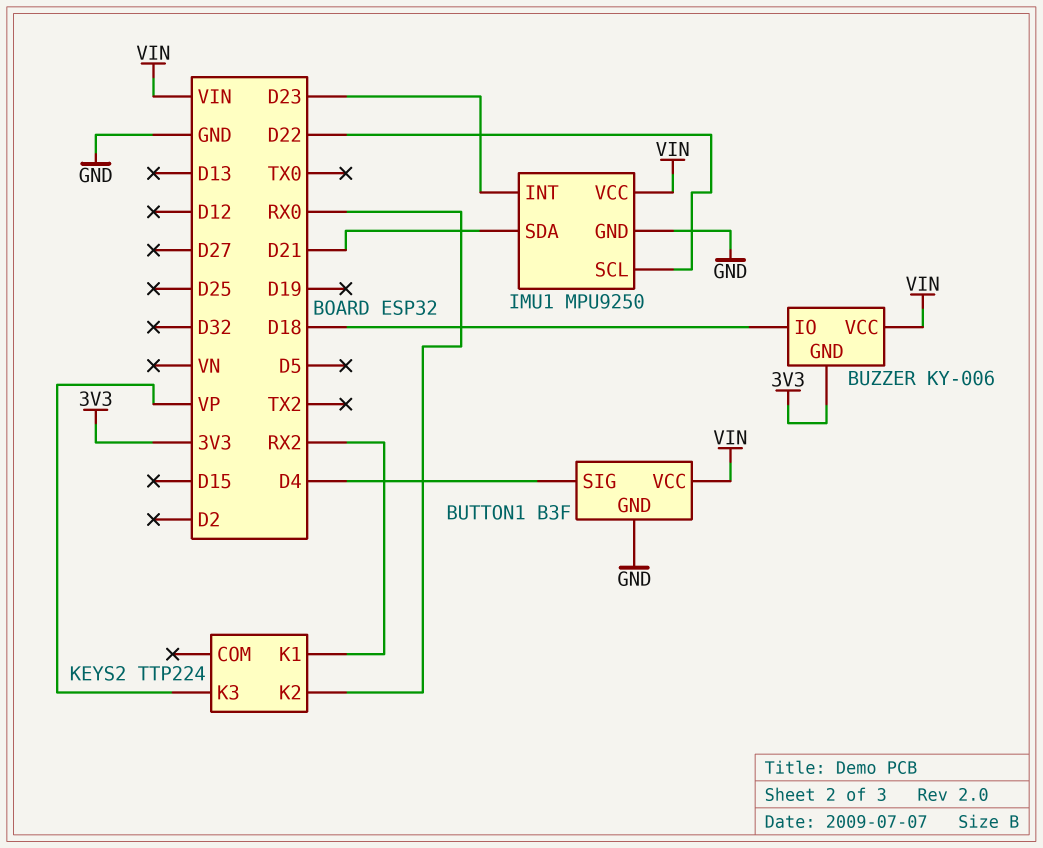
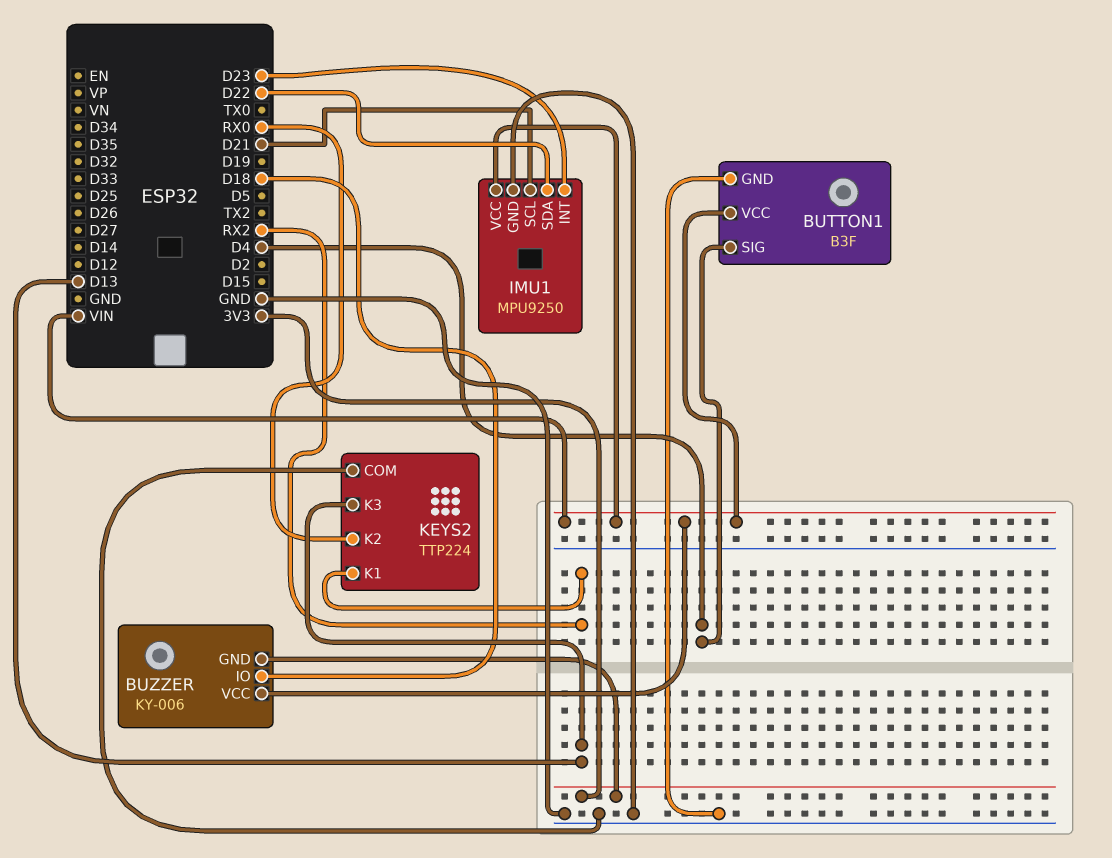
IMU1 pin SCL: D22 -> D21
IMU1 pin SDA: D21 -> D22
KEYS2 pin COM: none -> GND
KEYS2 pin K3: VP -> D13

